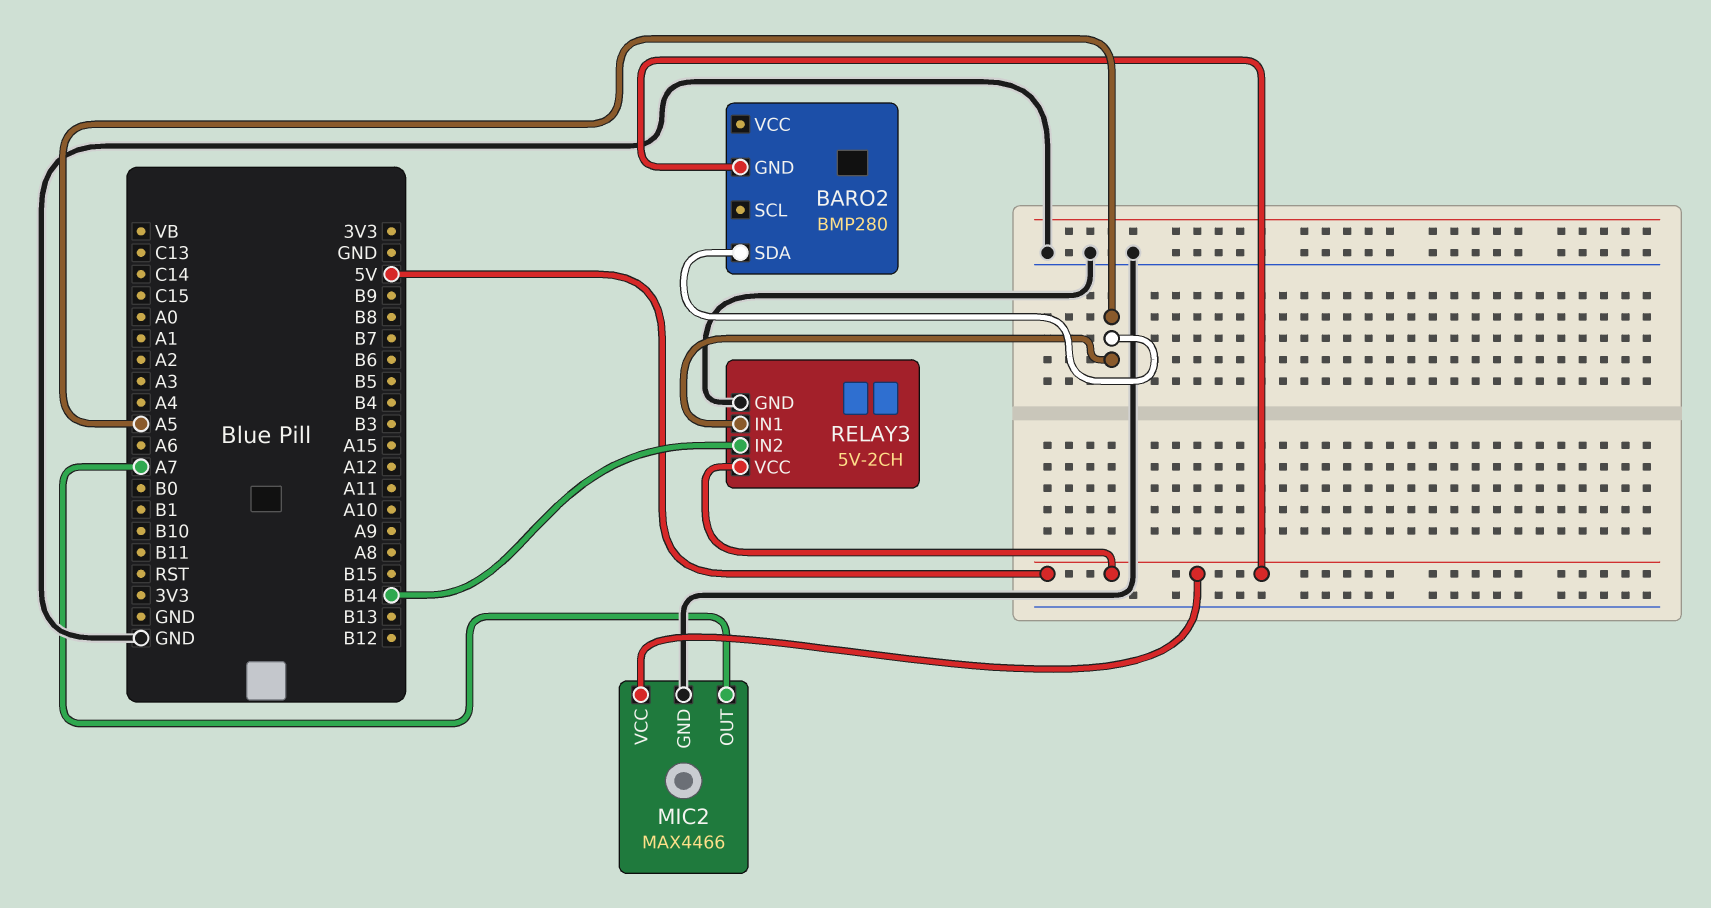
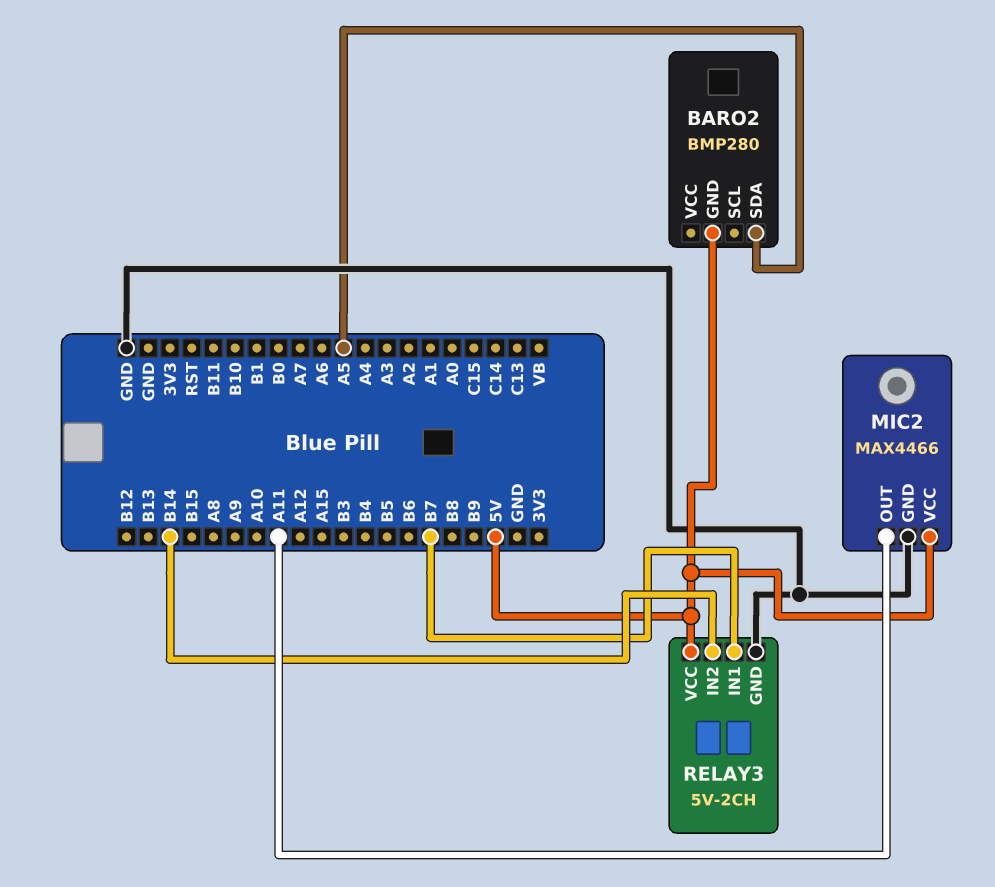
MIC2 pin OUT: A7 -> A11
RELAY3 pin IN1: A5 -> B7

